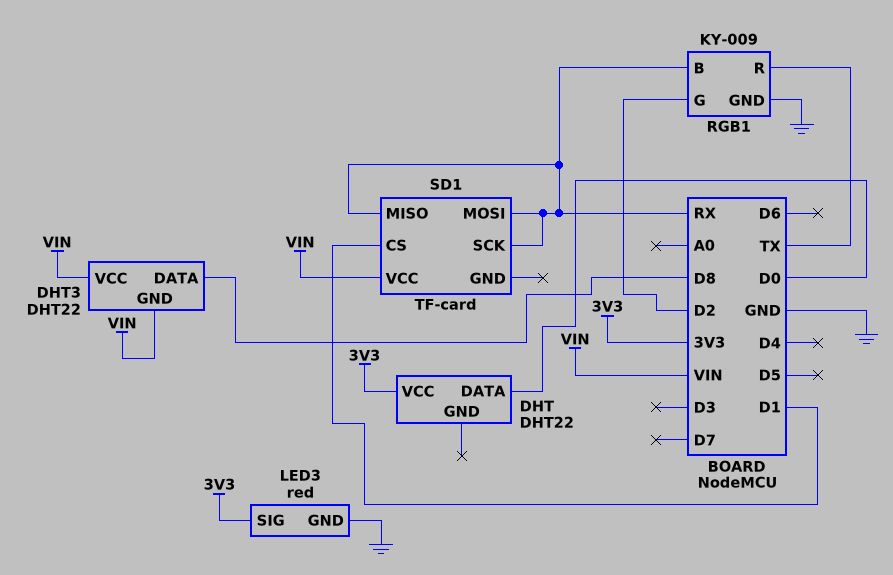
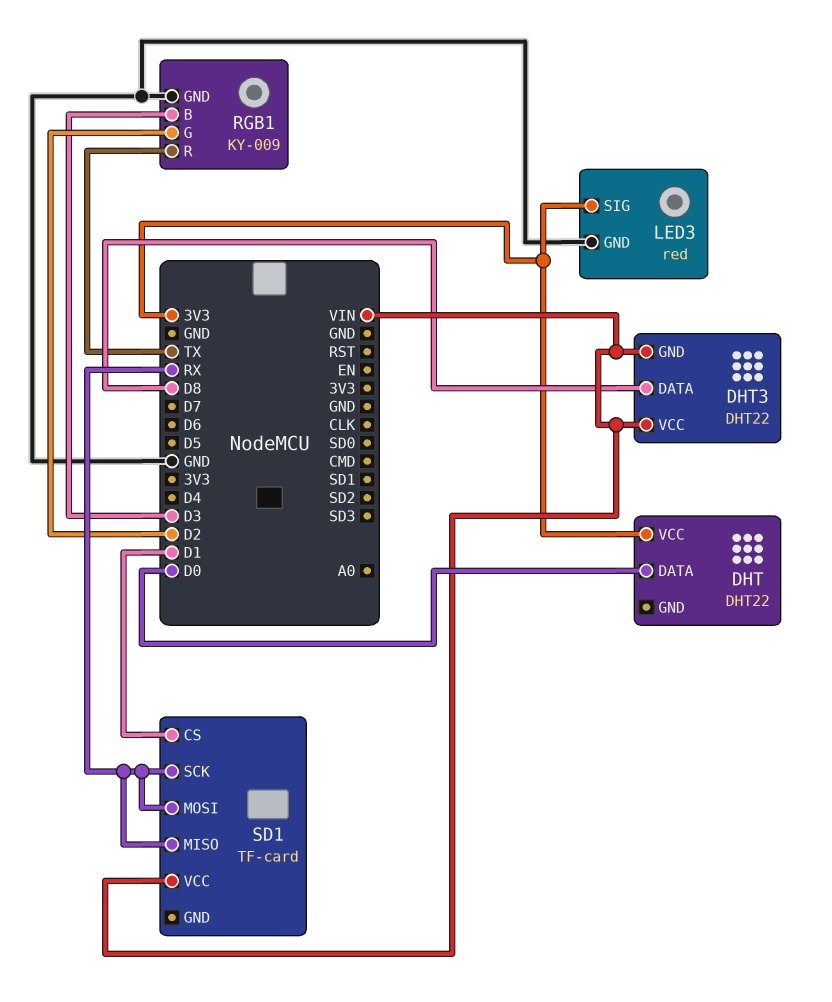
RGB1 pin B: RX -> D3

